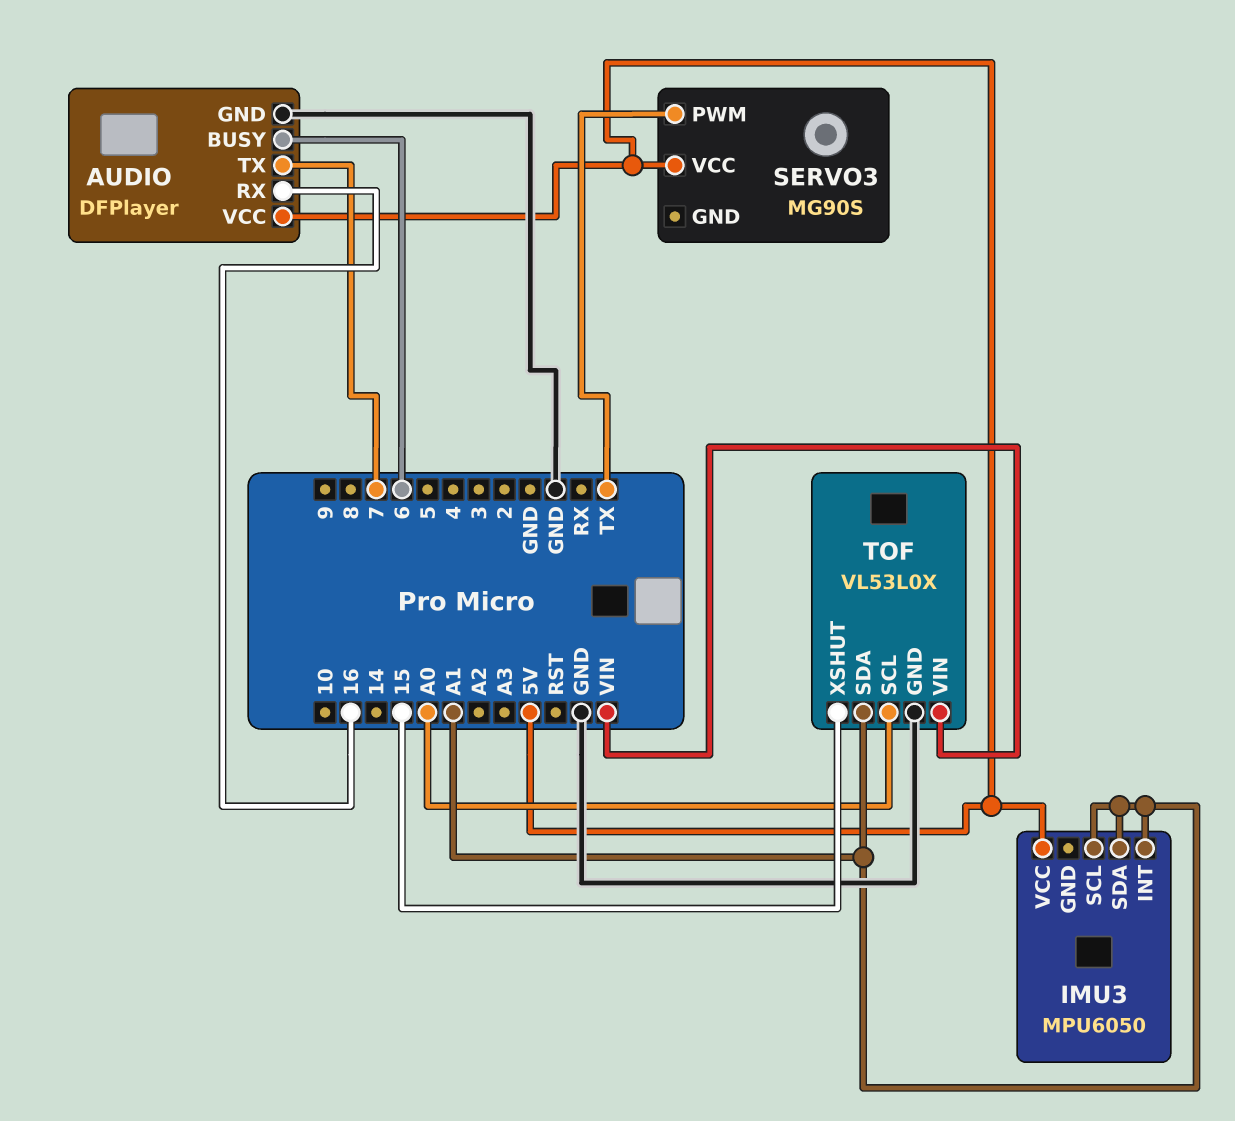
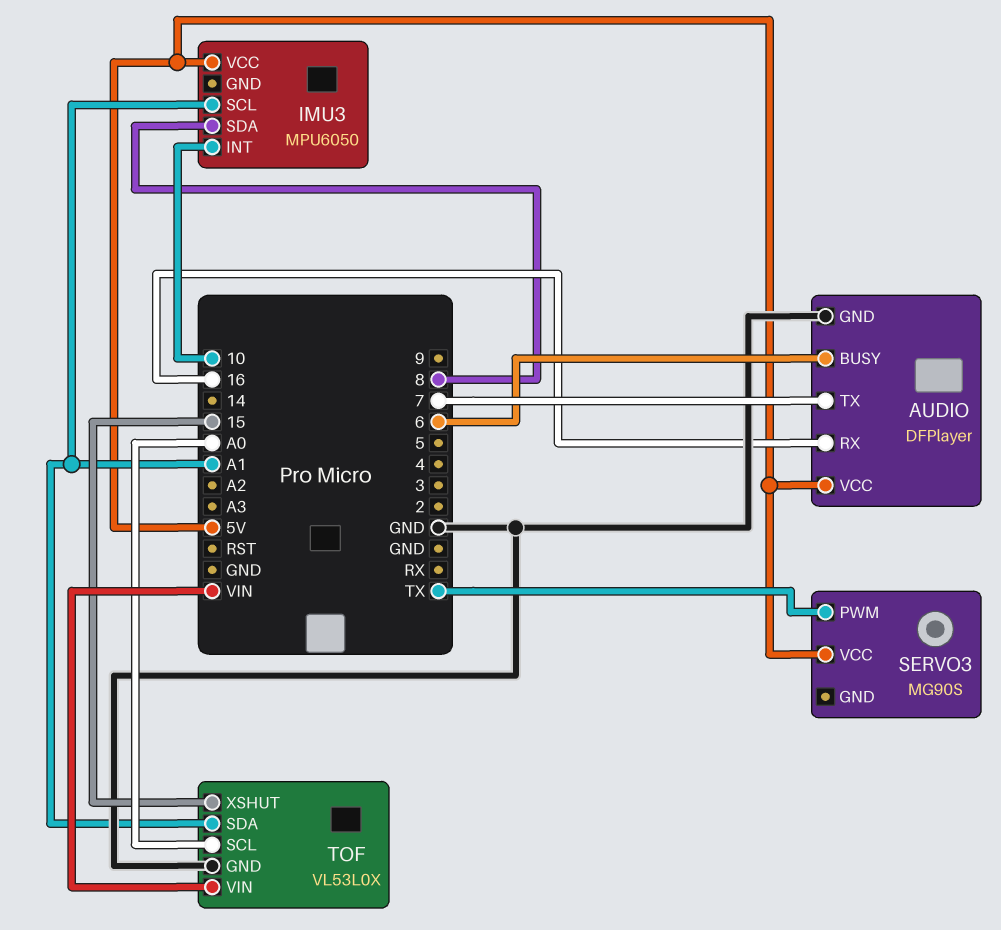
IMU3 pin INT: A1 -> 10
IMU3 pin SDA: A1 -> 8

